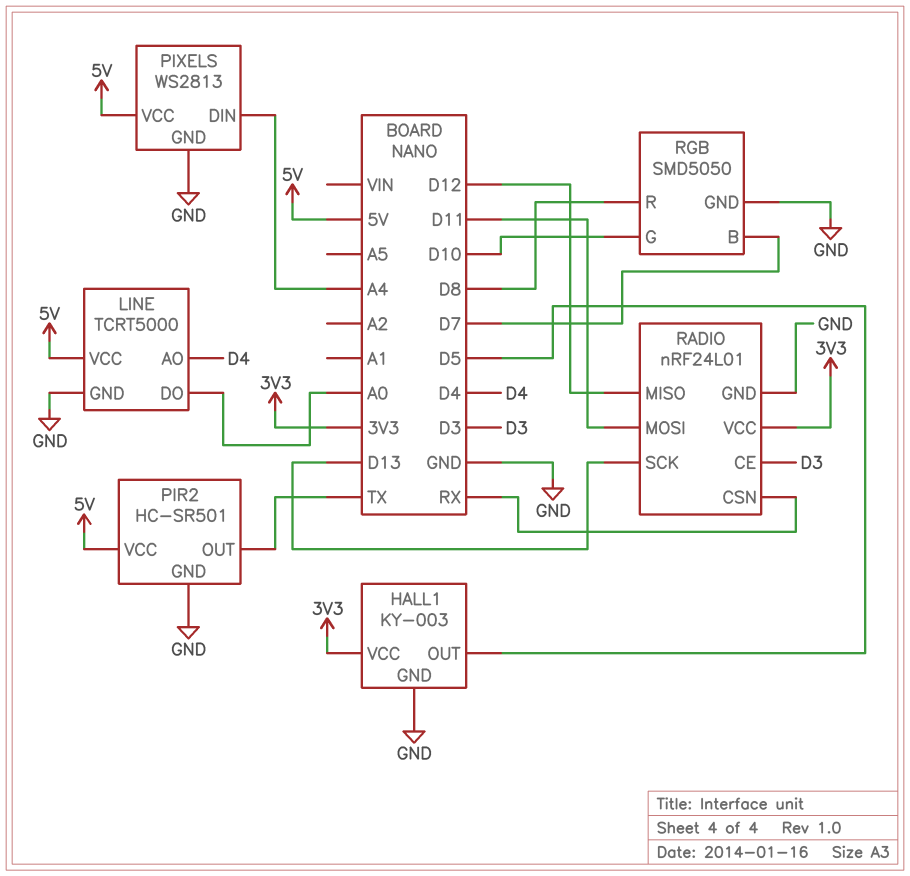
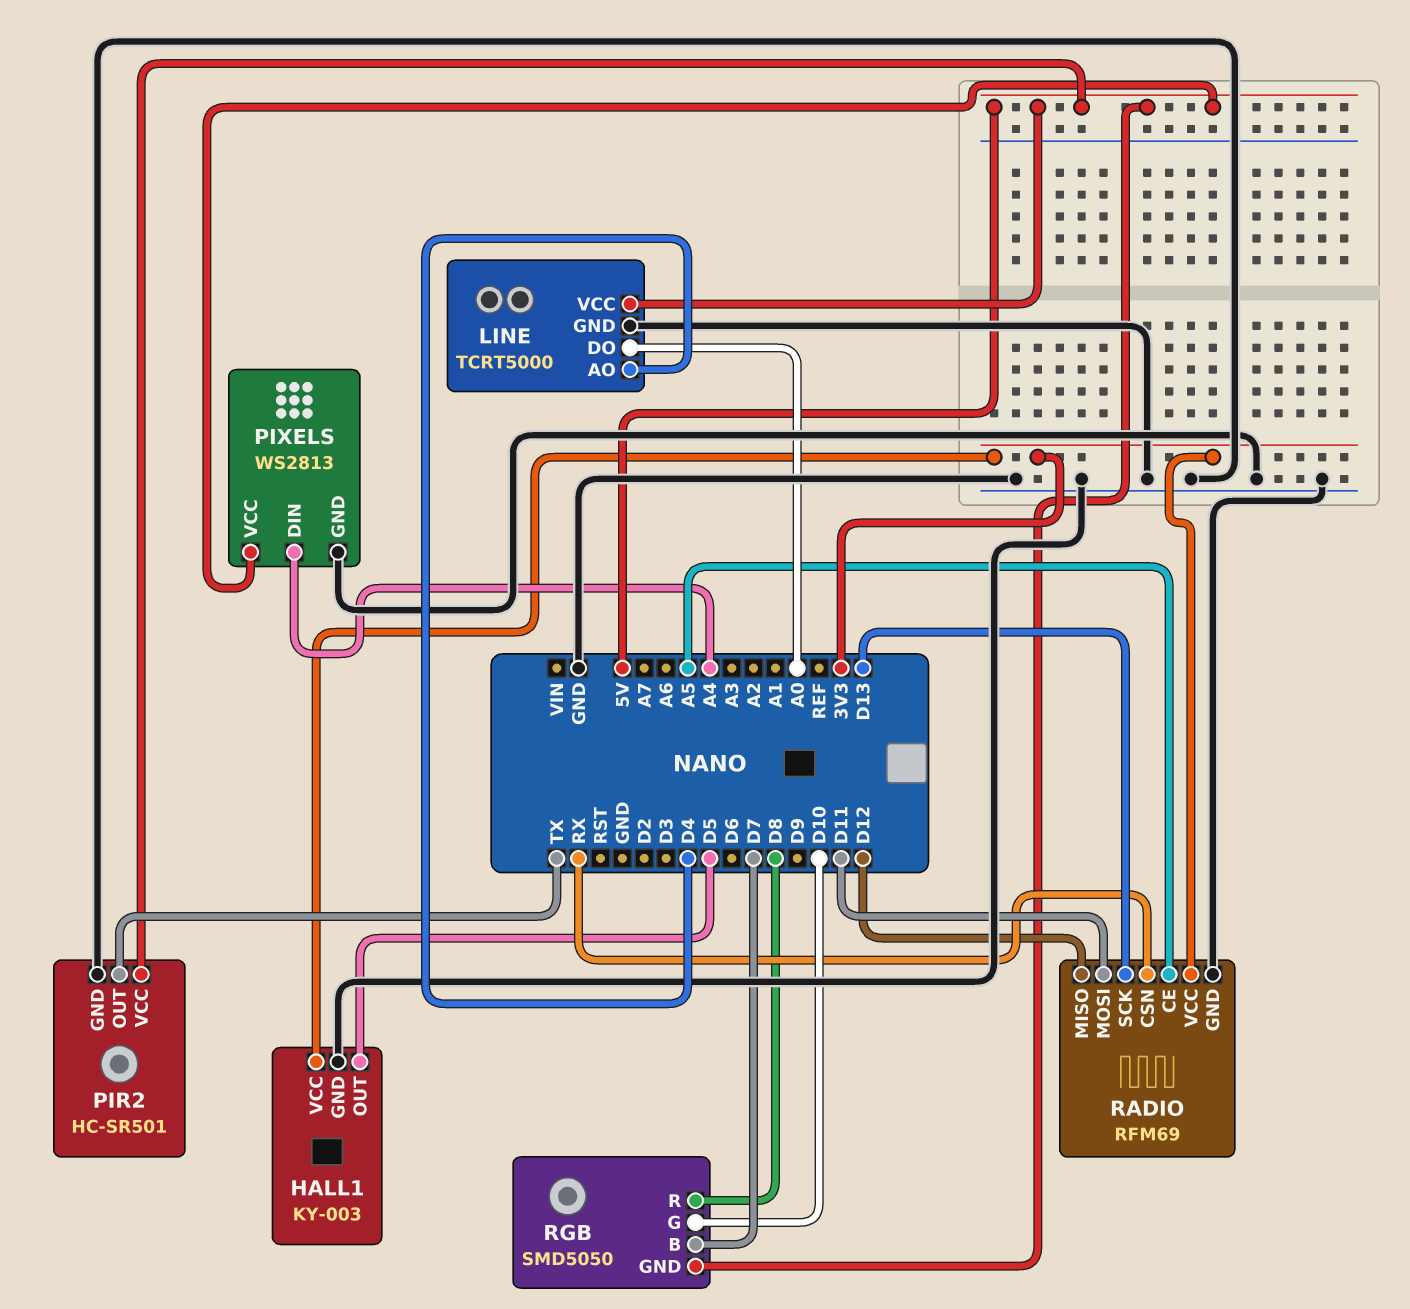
RADIO: nRF24L01 -> RFM69
RADIO pin CE: D3 -> A5
RGB pin GND: GND -> 5V

